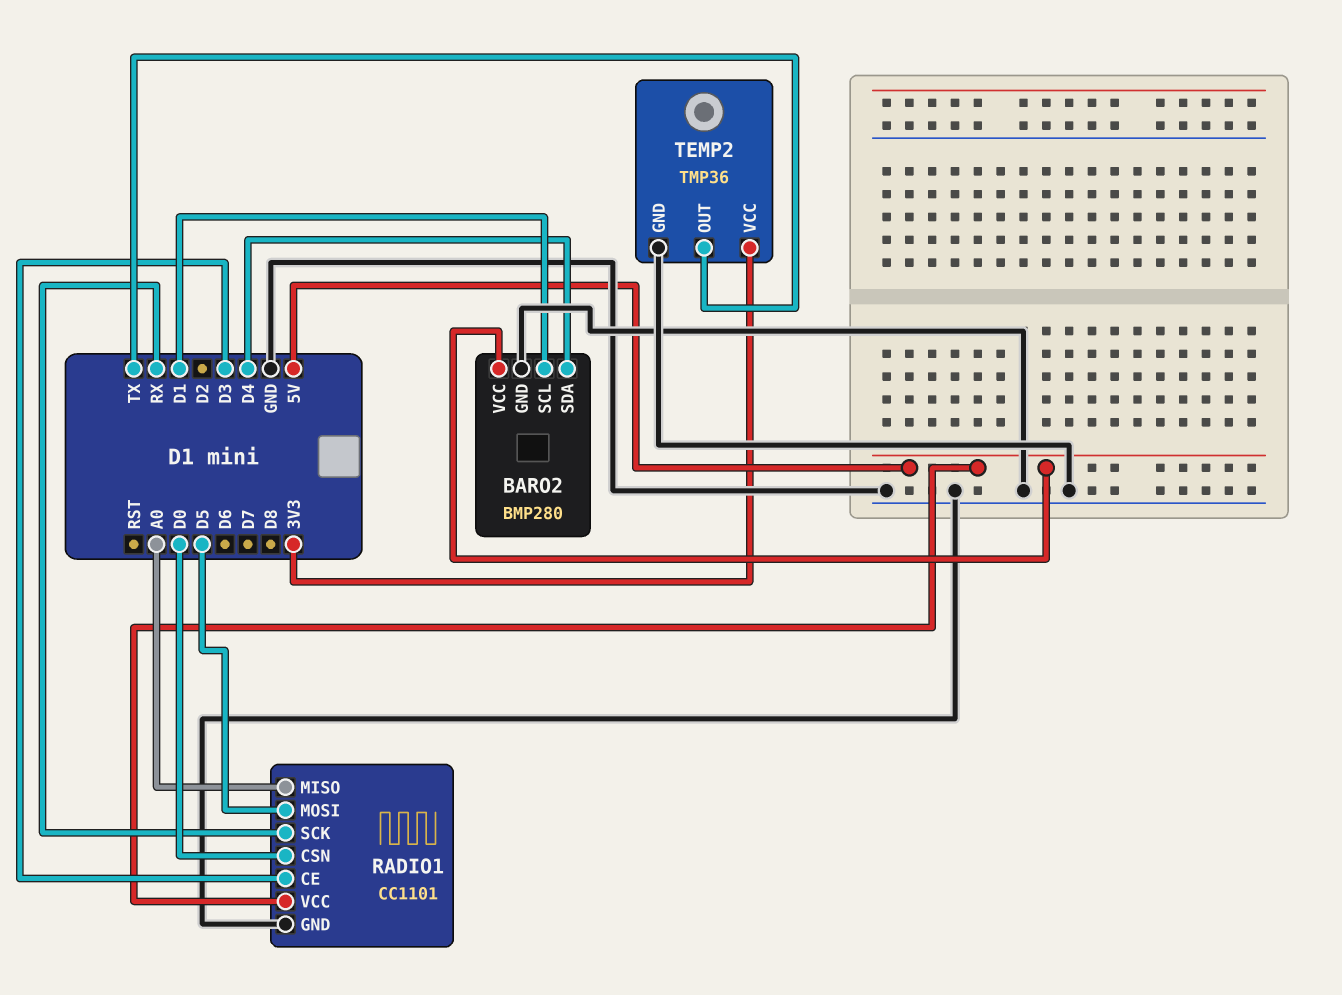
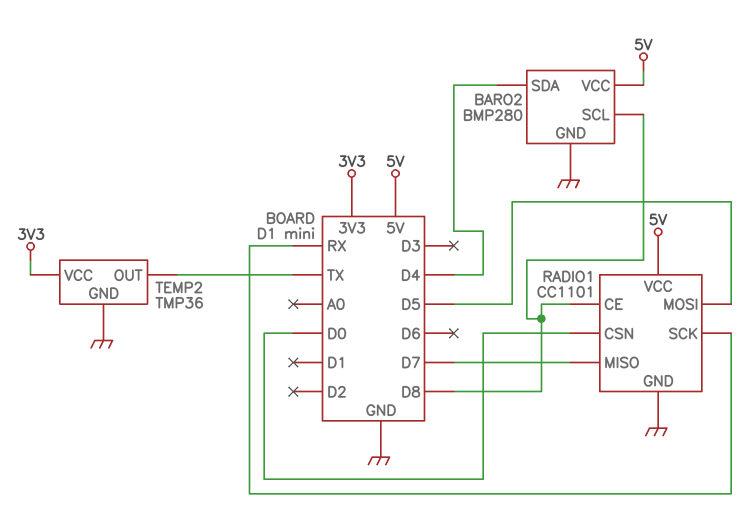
BARO2 pin SCL: D1 -> D8
RADIO1 pin CE: D3 -> D8
RADIO1 pin MISO: A0 -> D7

